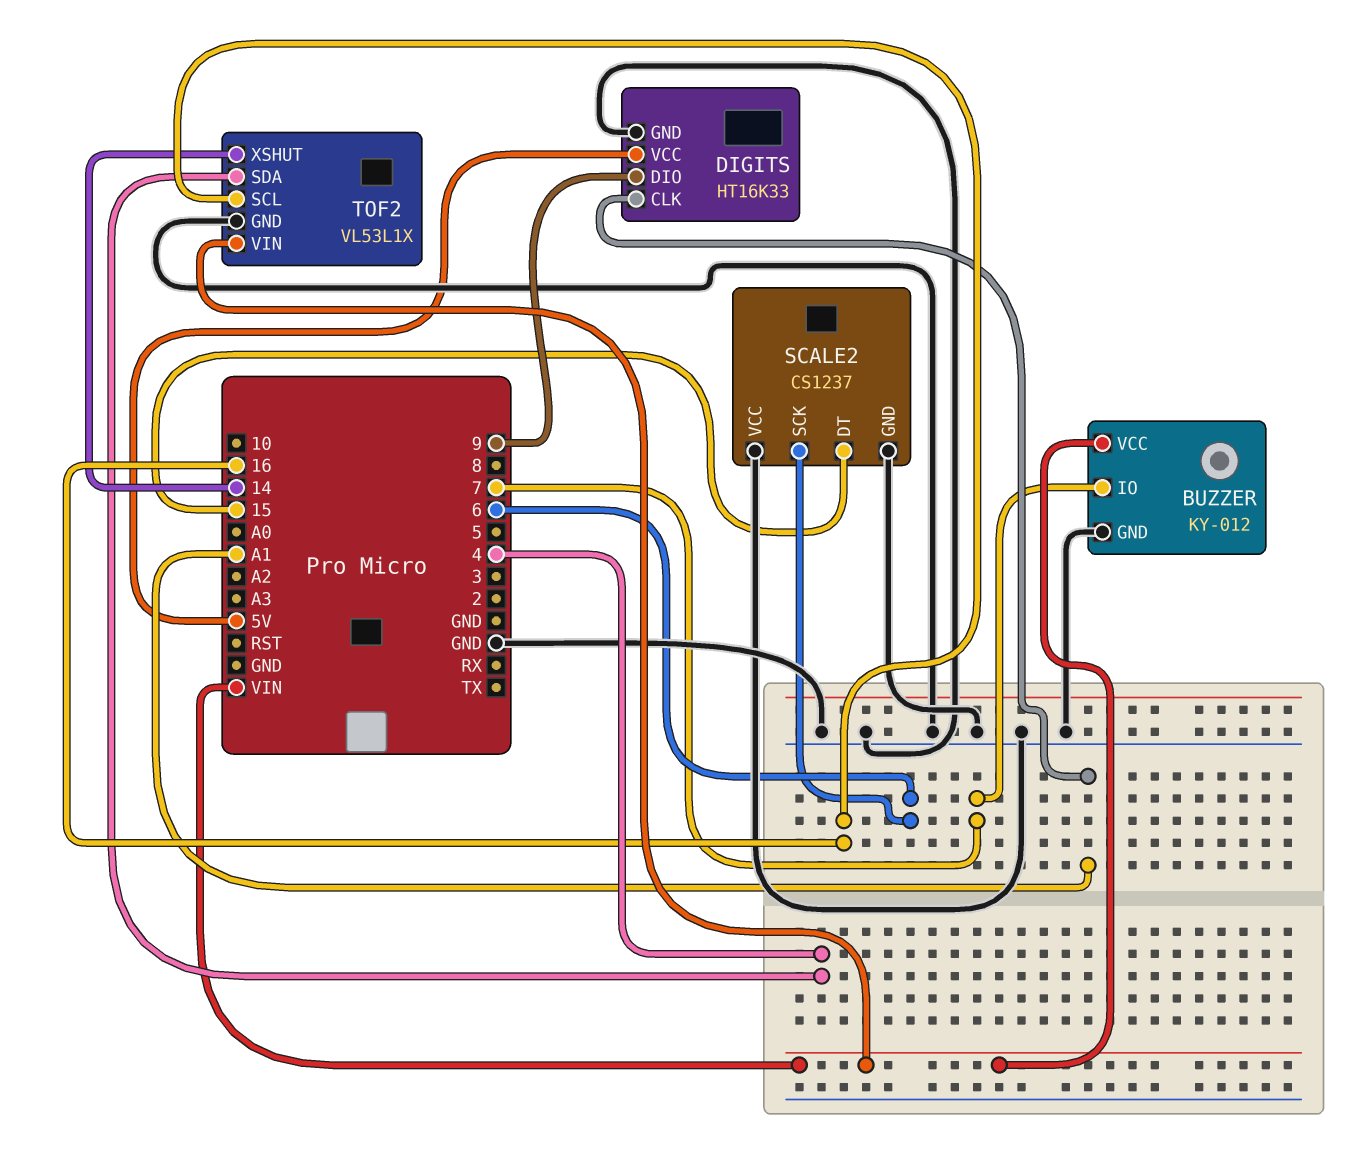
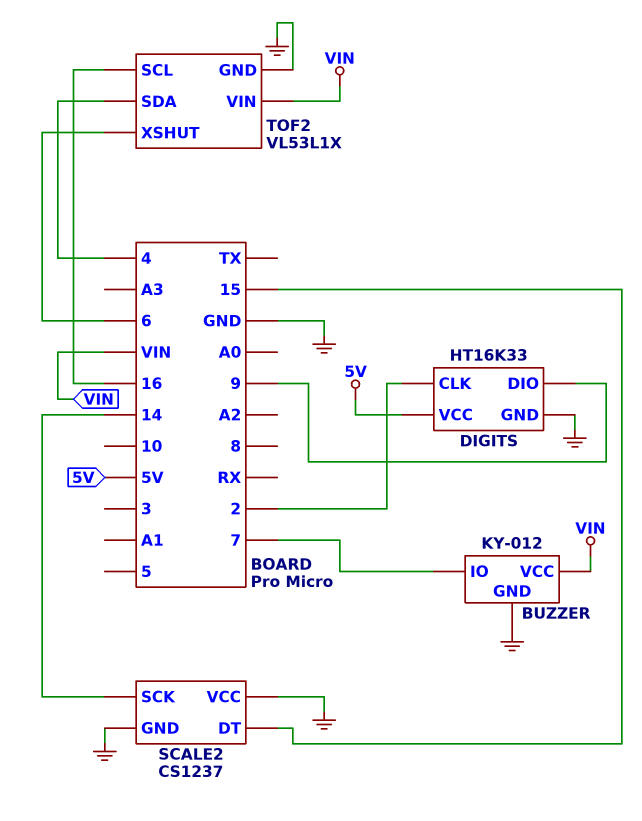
DIGITS pin CLK: A1 -> 2
SCALE2 pin SCK: 6 -> 14
TOF2 pin XSHUT: 14 -> 6

